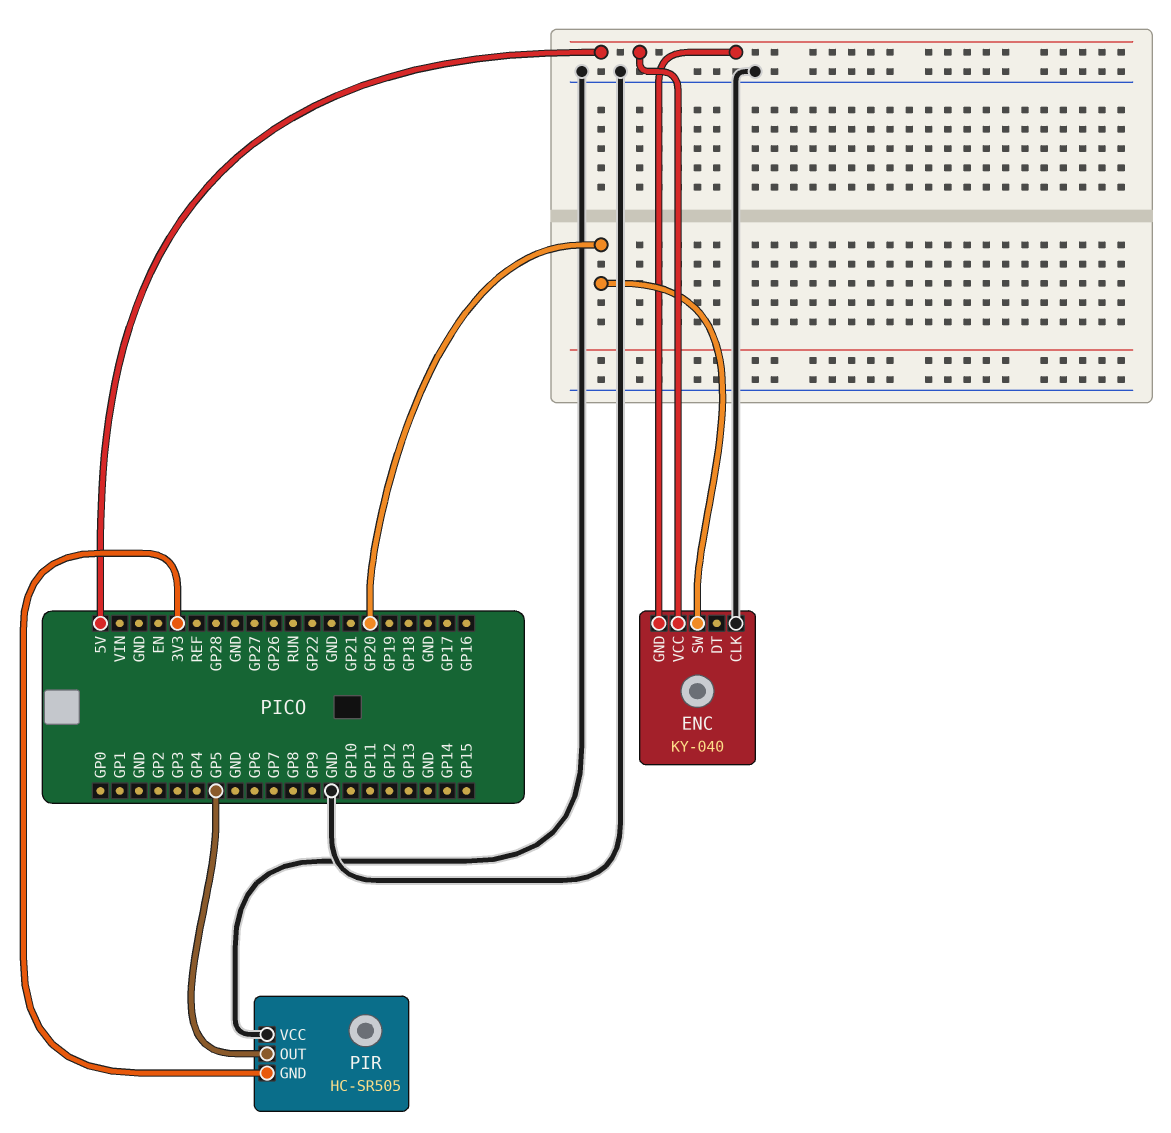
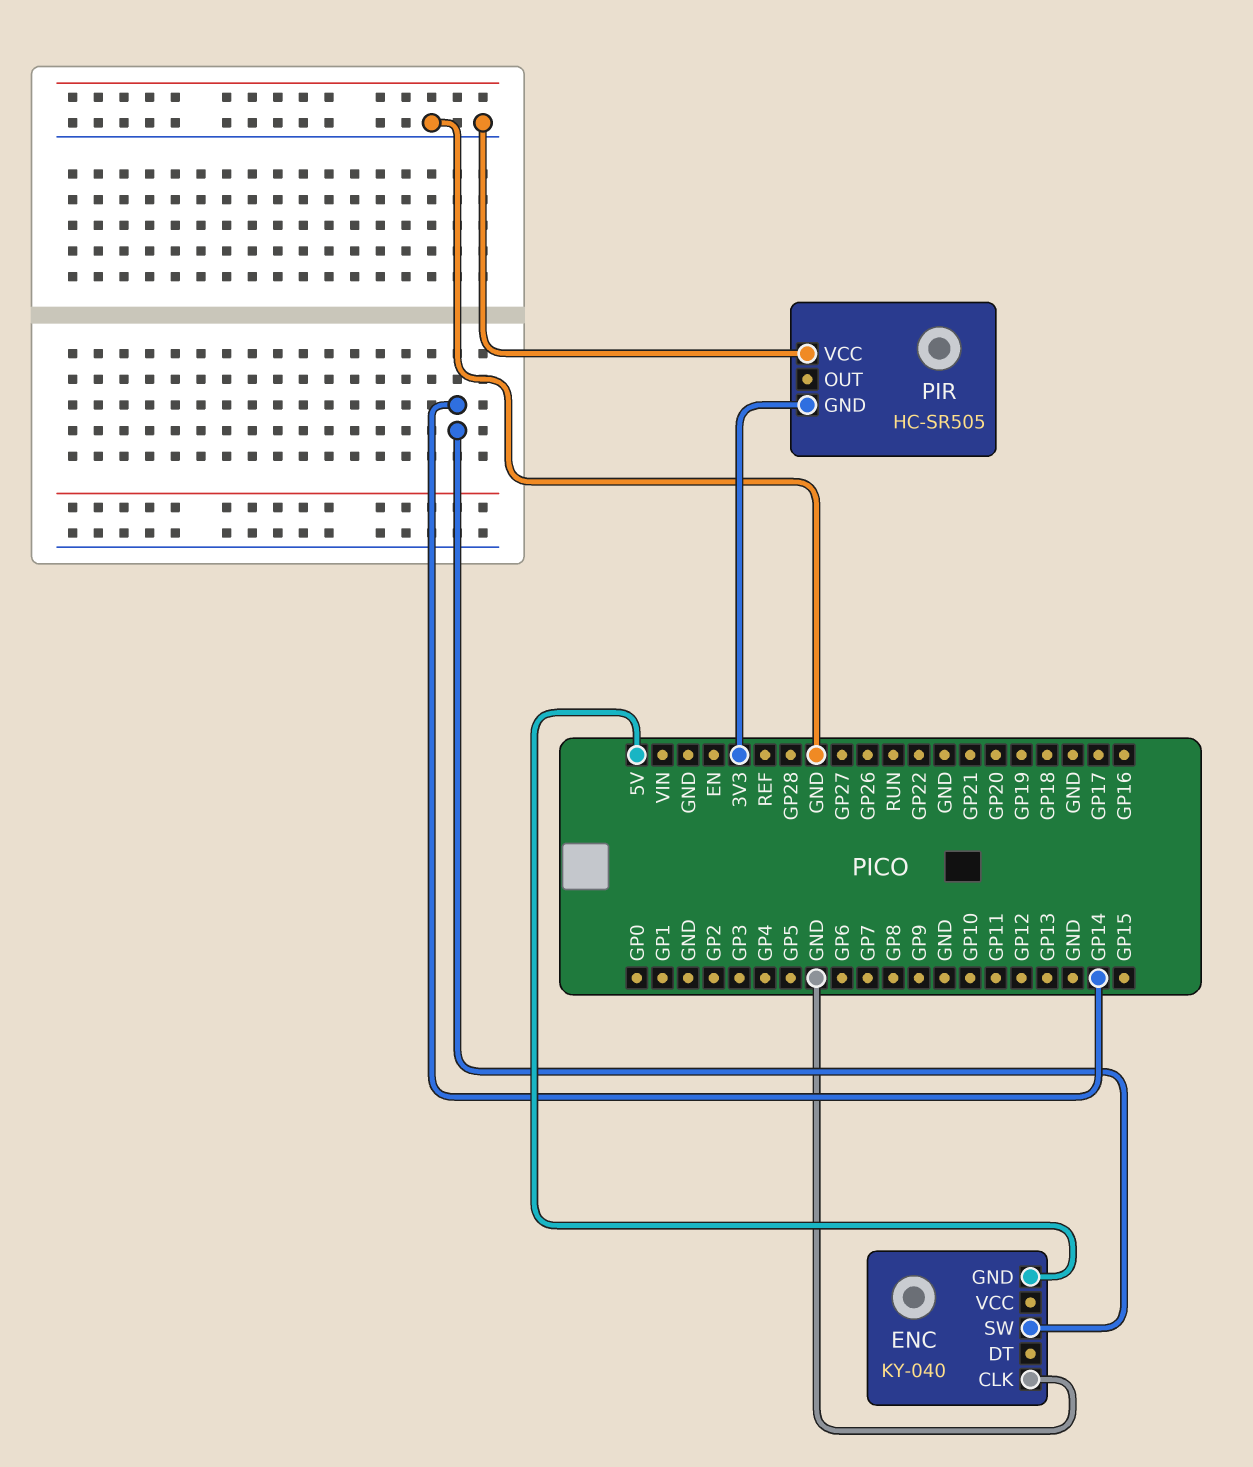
ENC pin SW: GP20 -> GP14
ENC pin VCC: 5V -> none
PIR pin OUT: GP5 -> none

